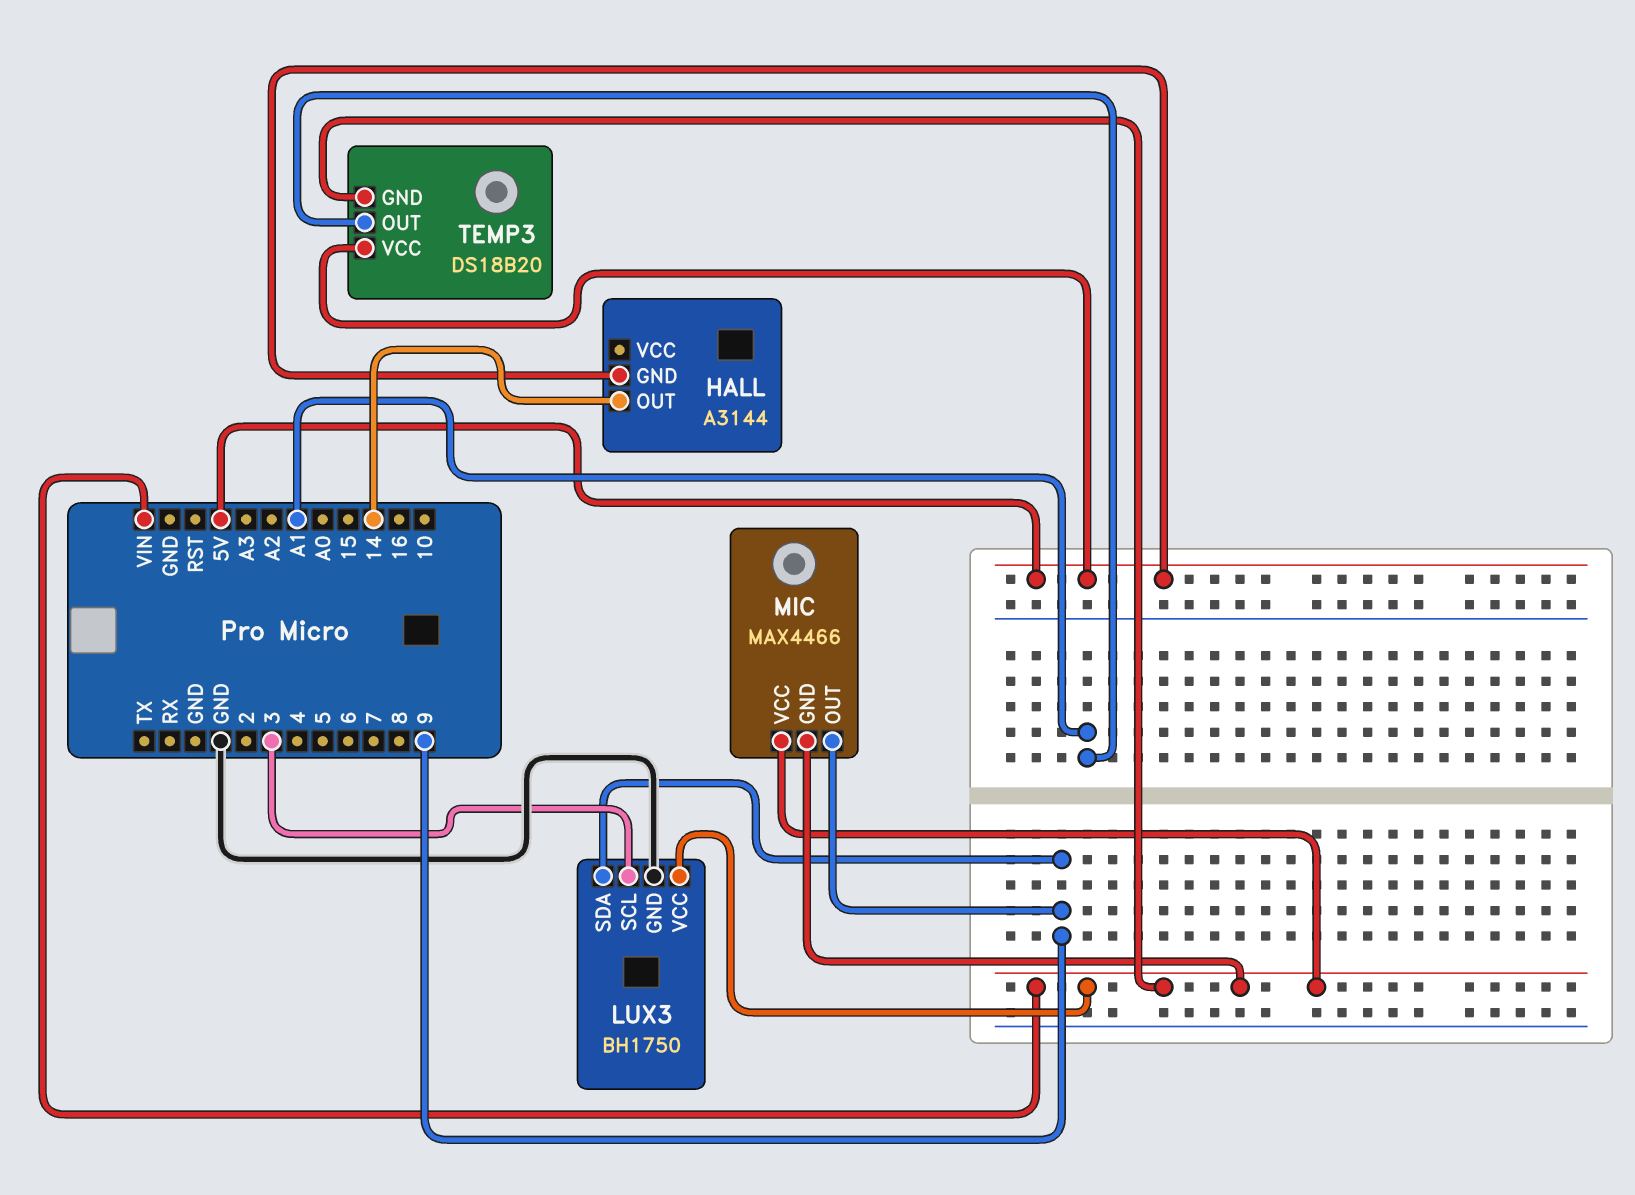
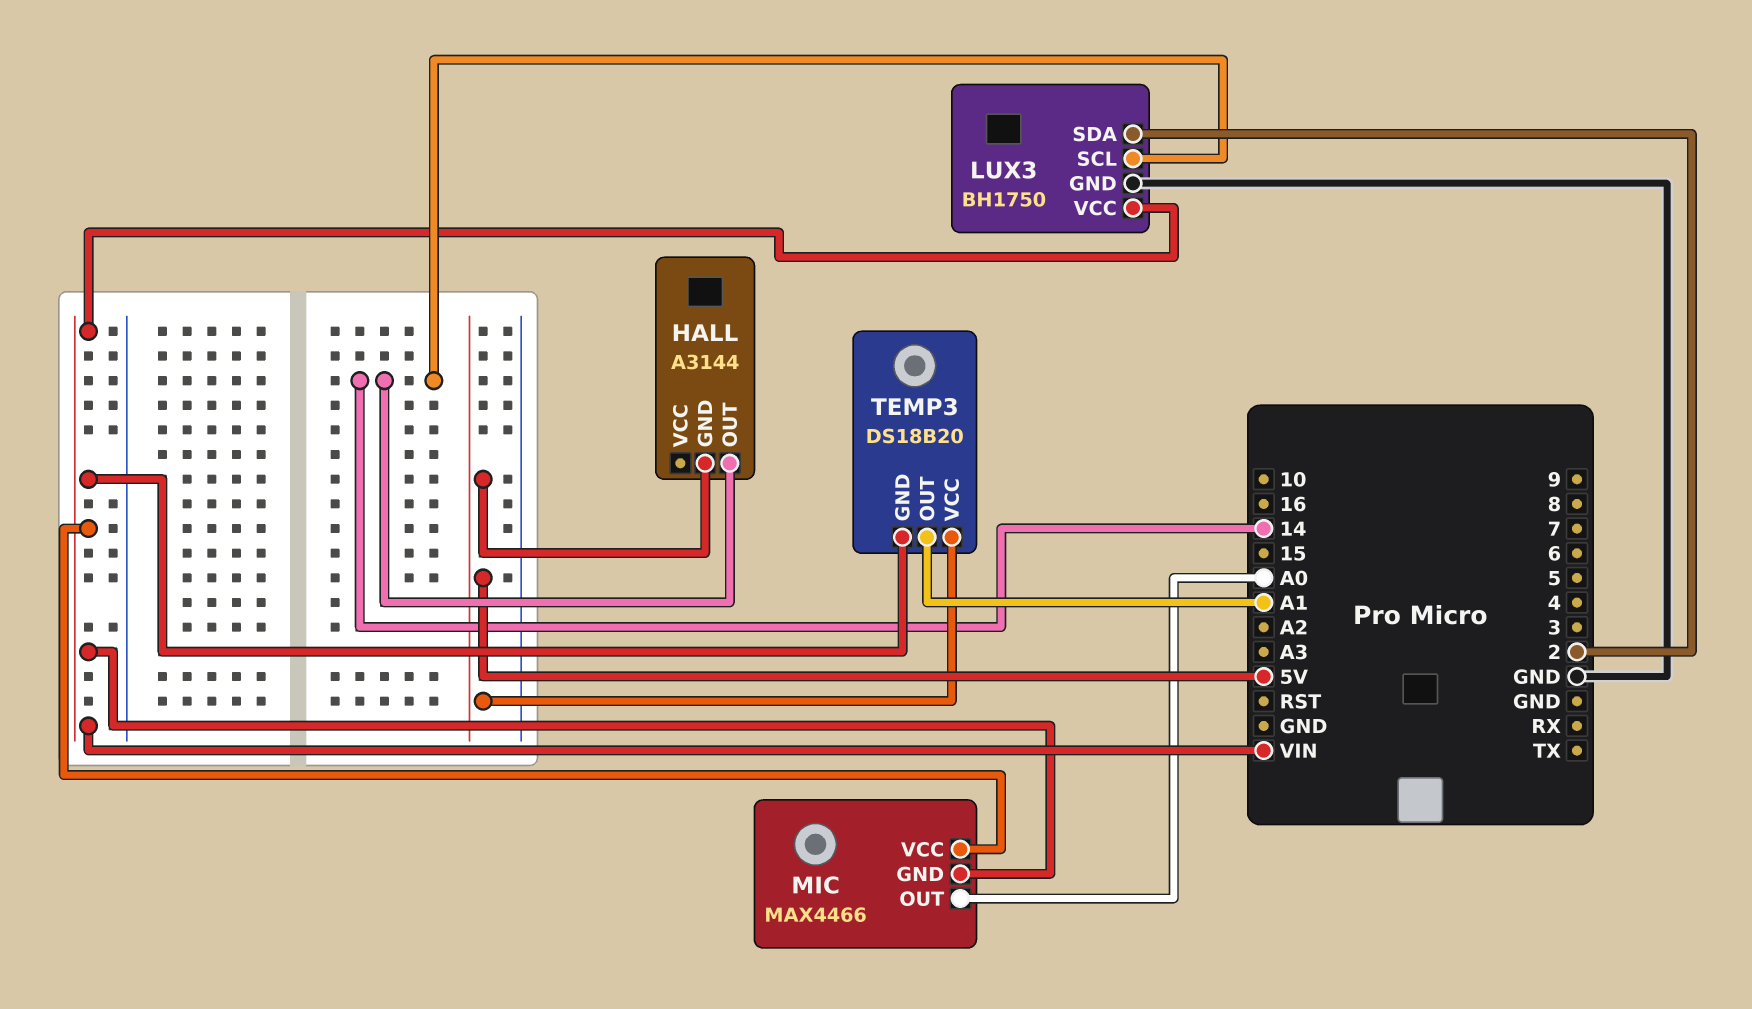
LUX3 pin SCL: 3 -> 14
LUX3 pin SDA: 9 -> 2
MIC pin OUT: 9 -> A0

